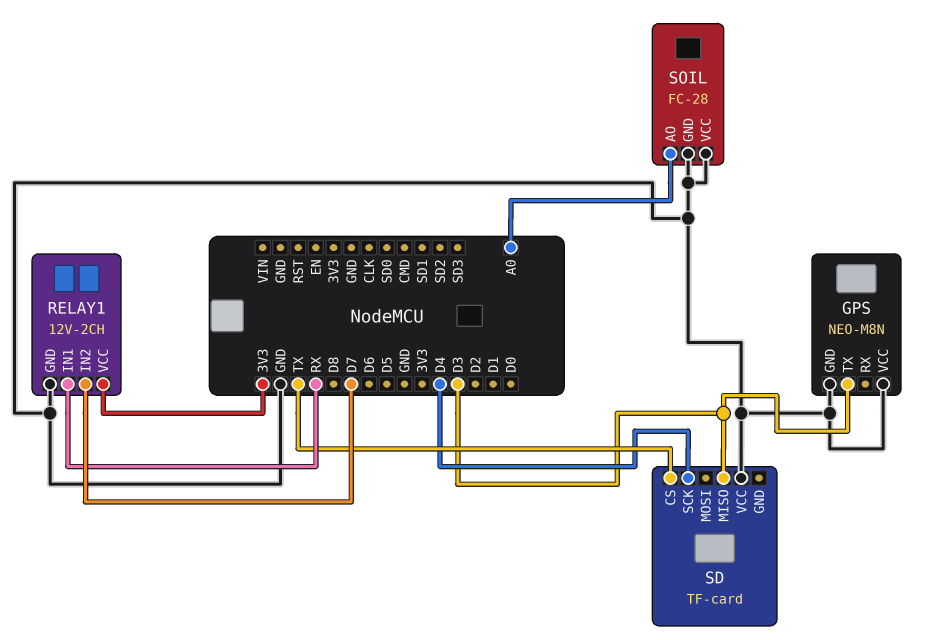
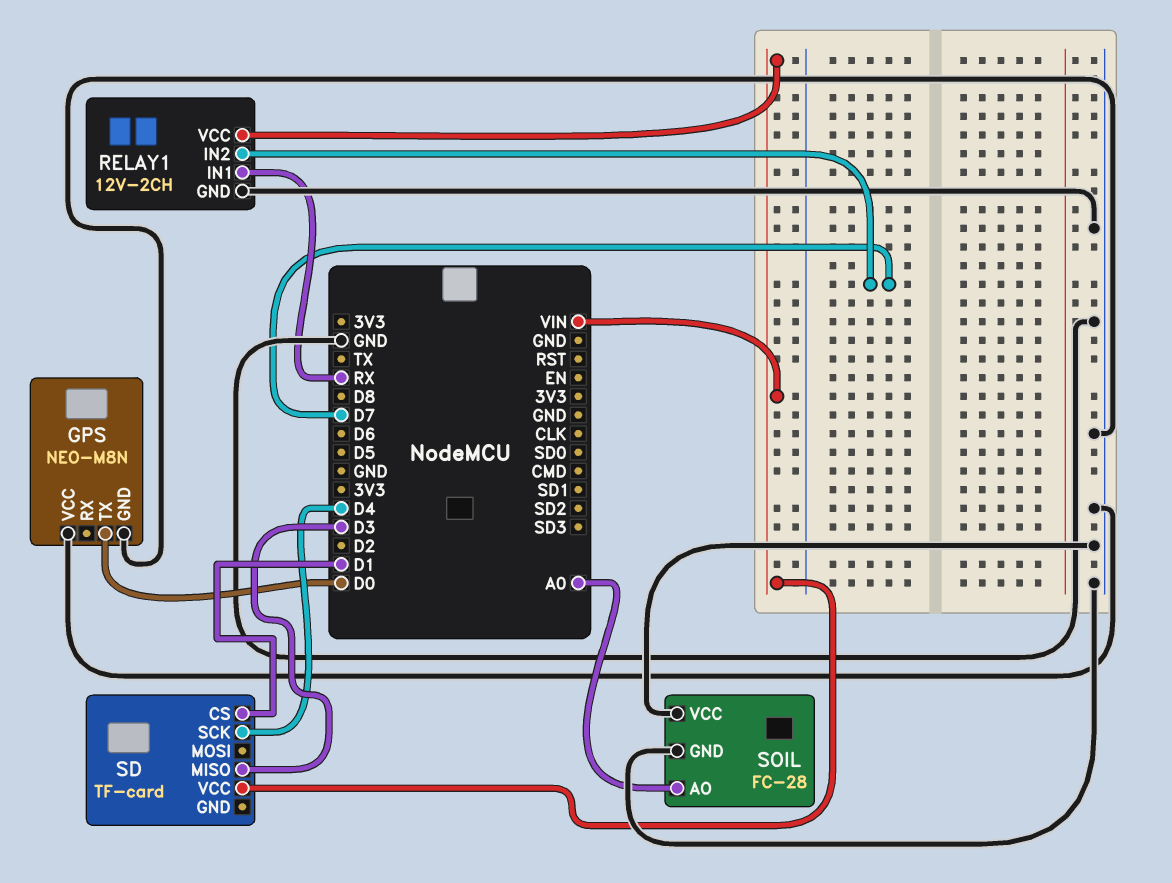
GPS pin TX: D3 -> D0
RELAY1 pin VCC: 3V3 -> VIN
SD pin CS: TX -> D1
SD pin VCC: GND -> VIN

